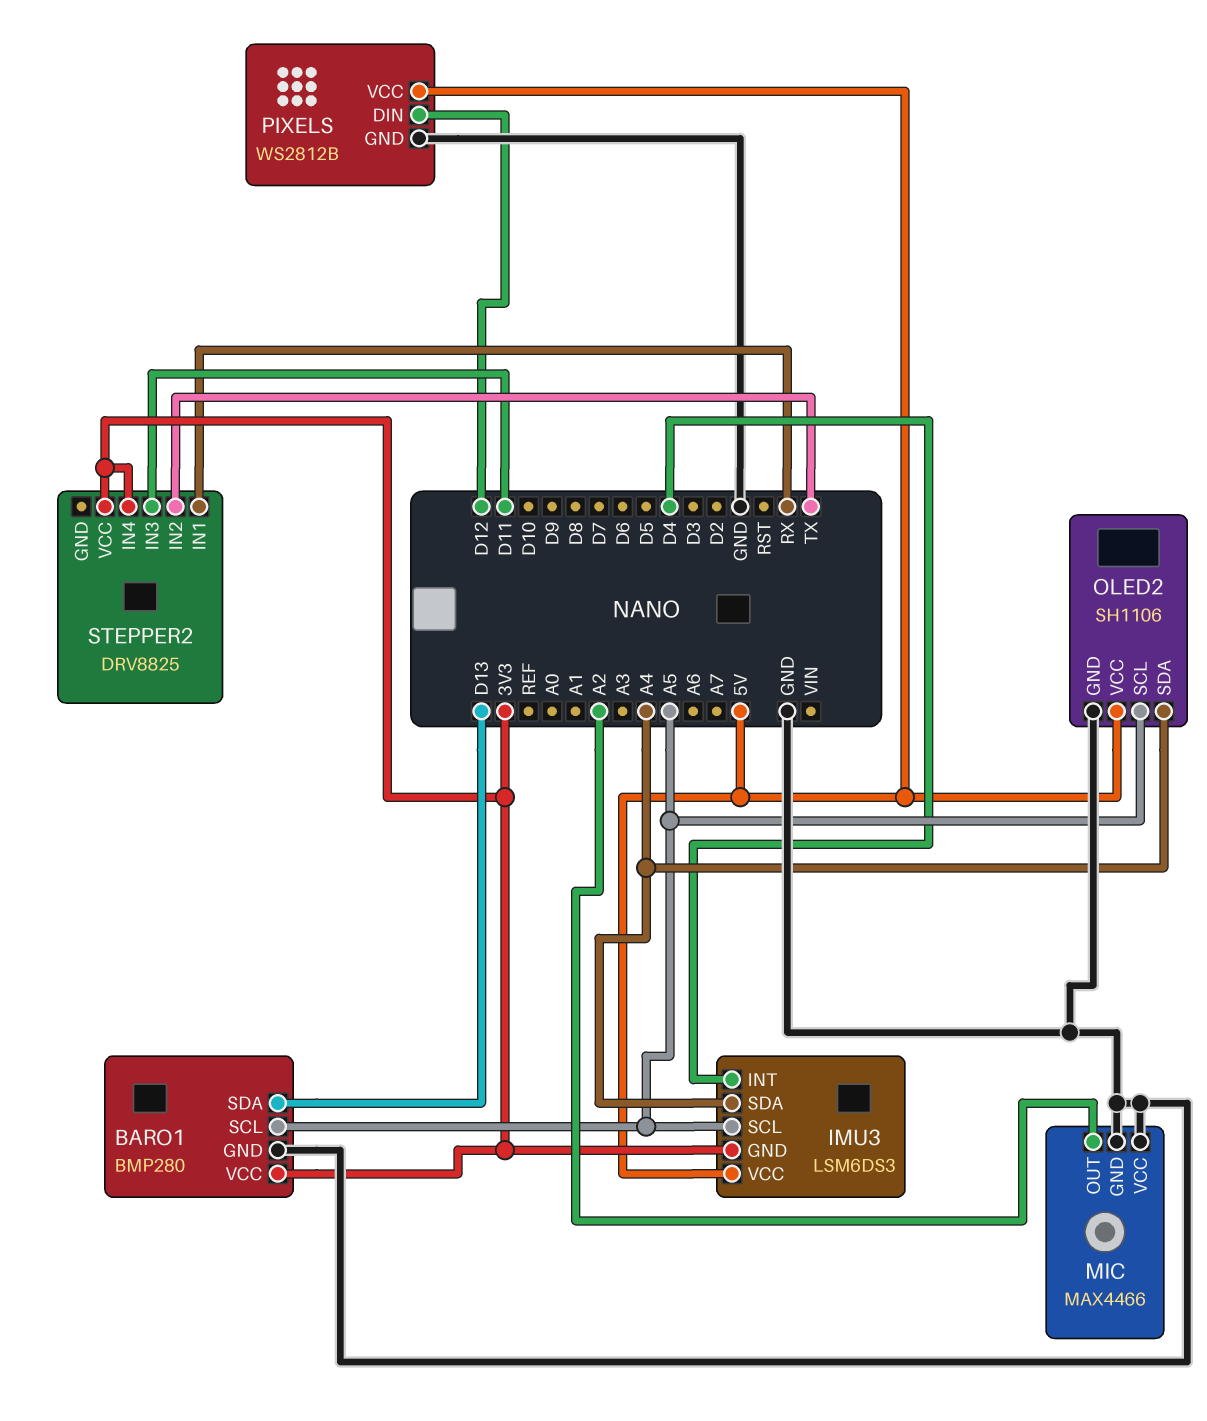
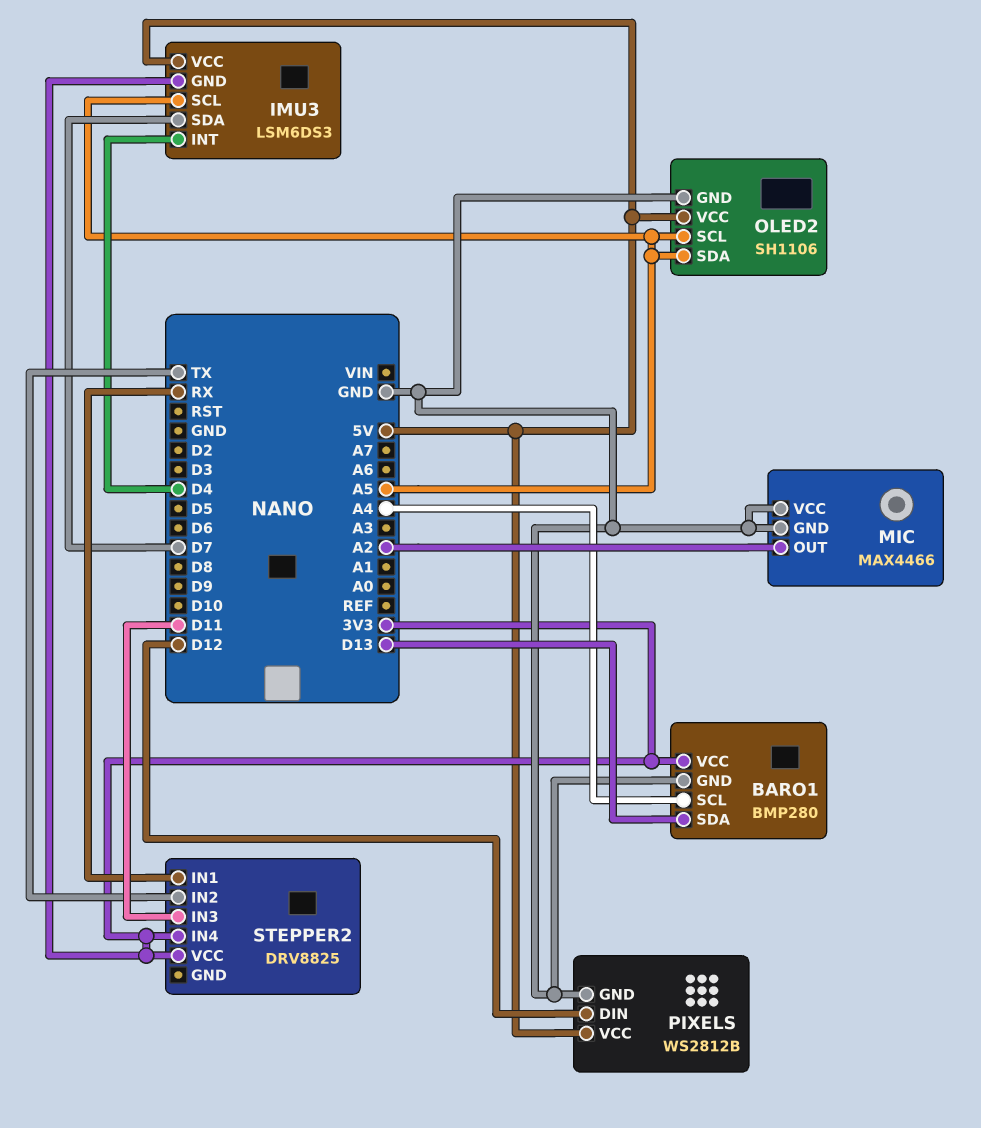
BARO1 pin SCL: A5 -> A4
IMU3 pin SDA: A4 -> D7
OLED2 pin SDA: A4 -> A5

